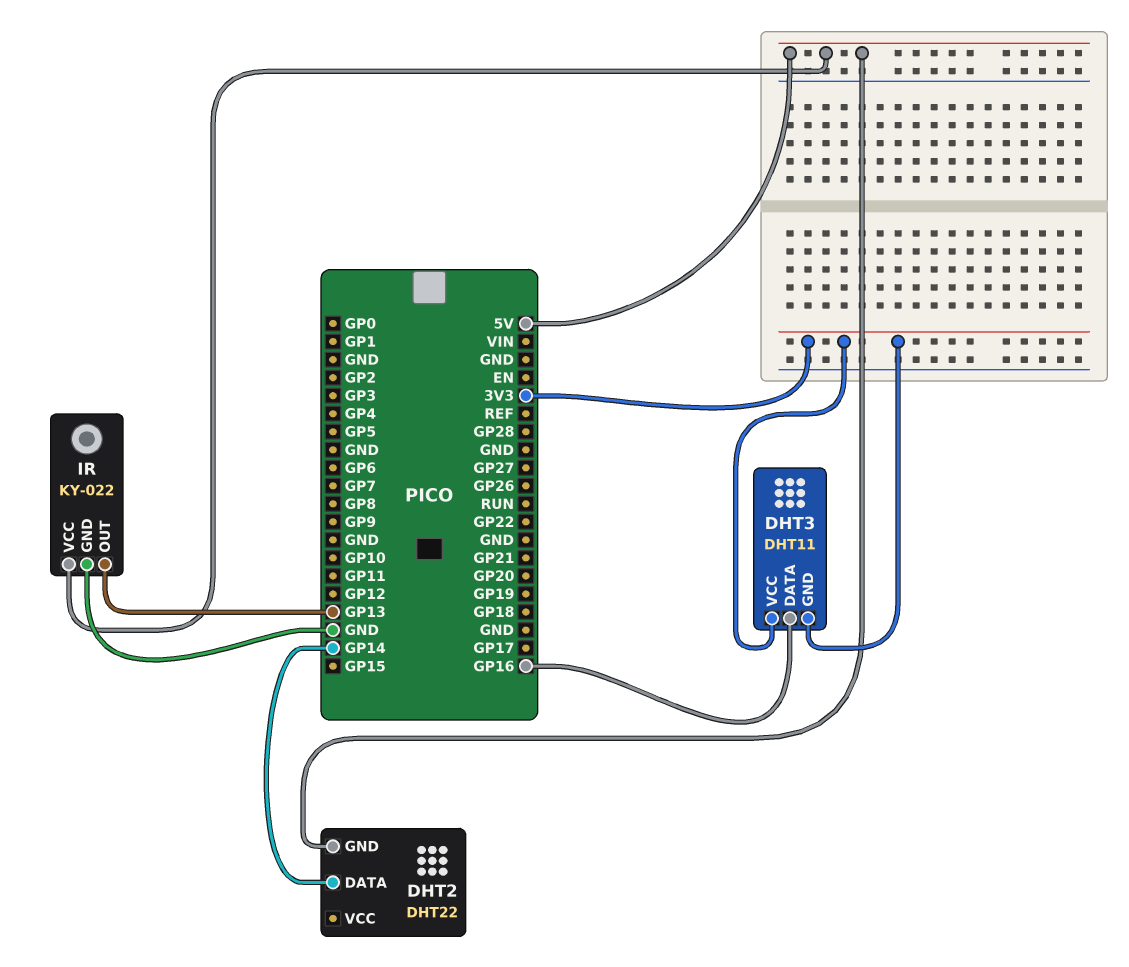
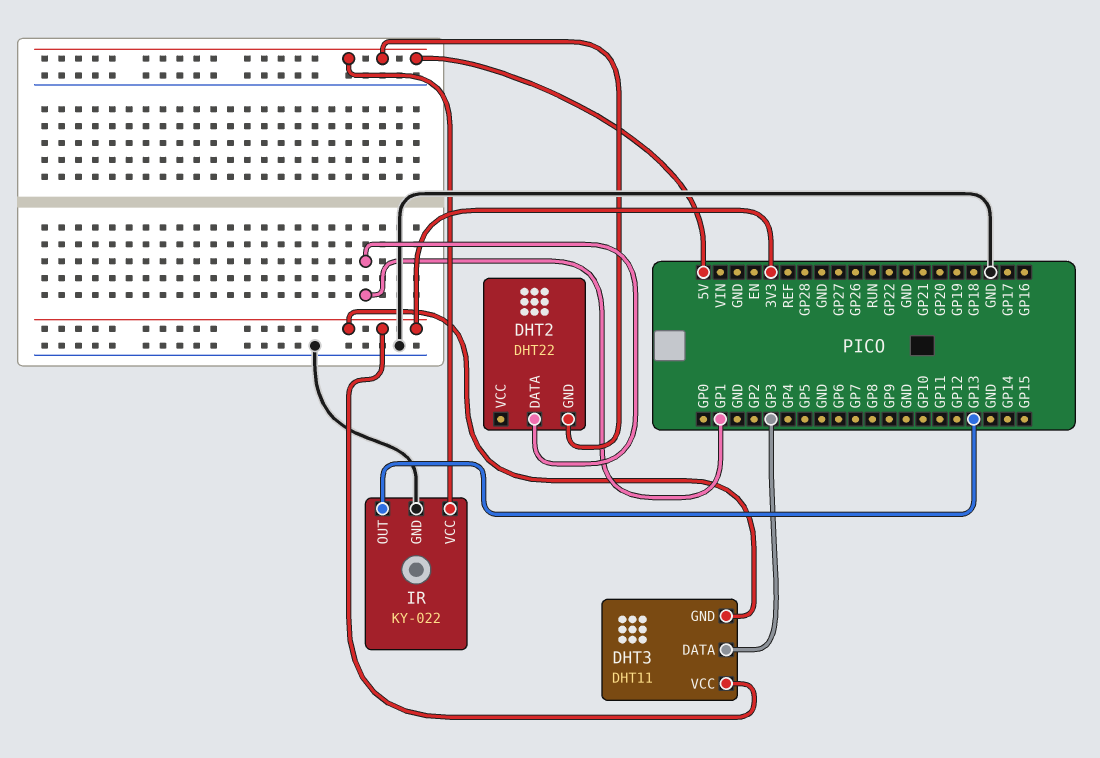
DHT2 pin DATA: GP14 -> GP1
DHT3 pin DATA: GP16 -> GP3

